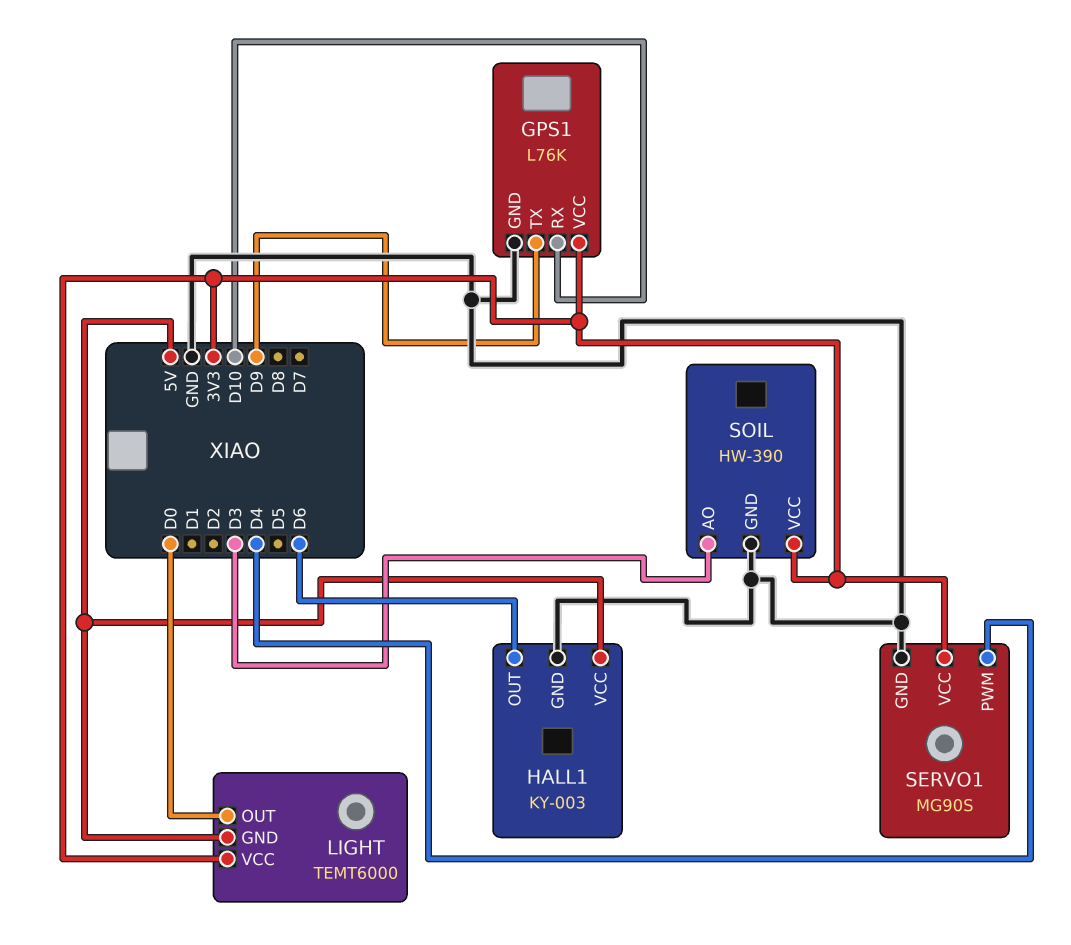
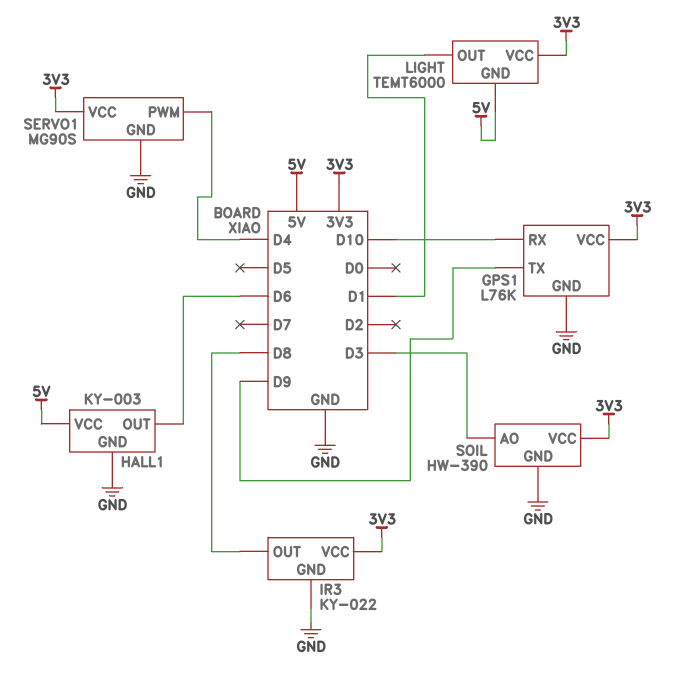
IR3: none -> KY-022
IR3 pin GND: none -> GND
IR3 pin OUT: none -> D8
IR3 pin VCC: none -> 3V3
LIGHT pin OUT: D0 -> D1

